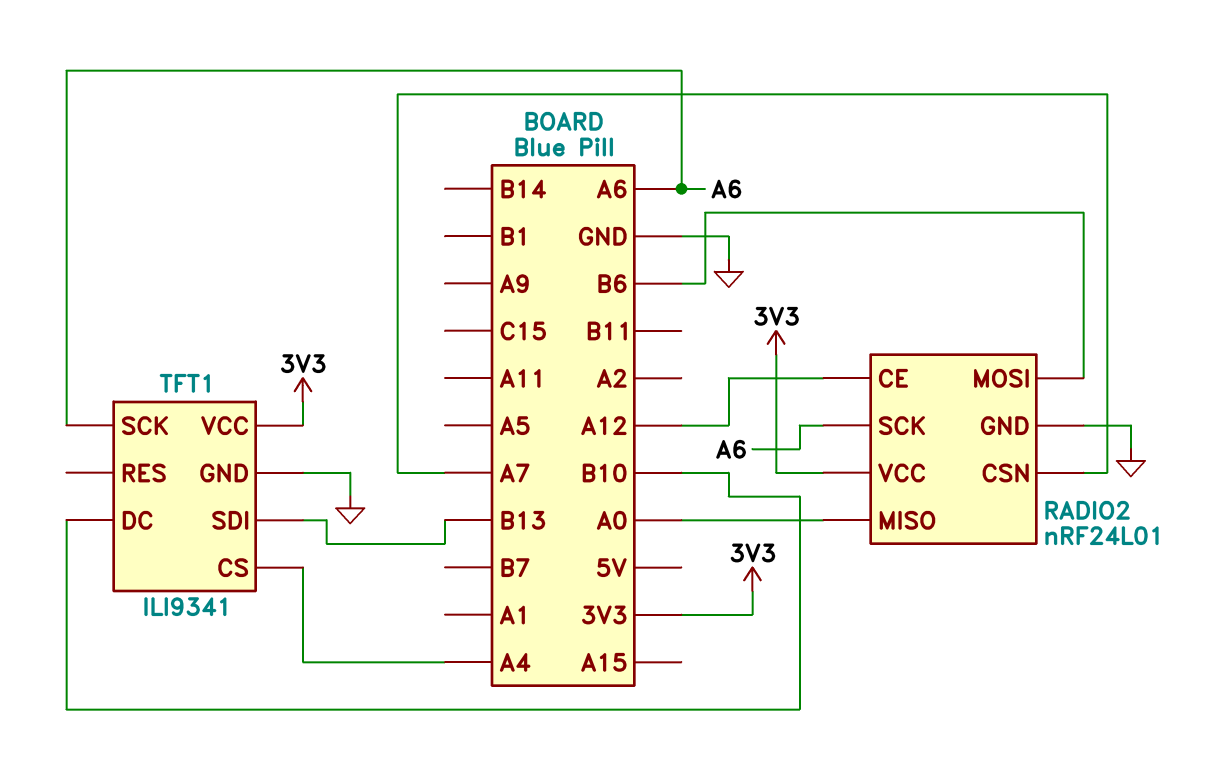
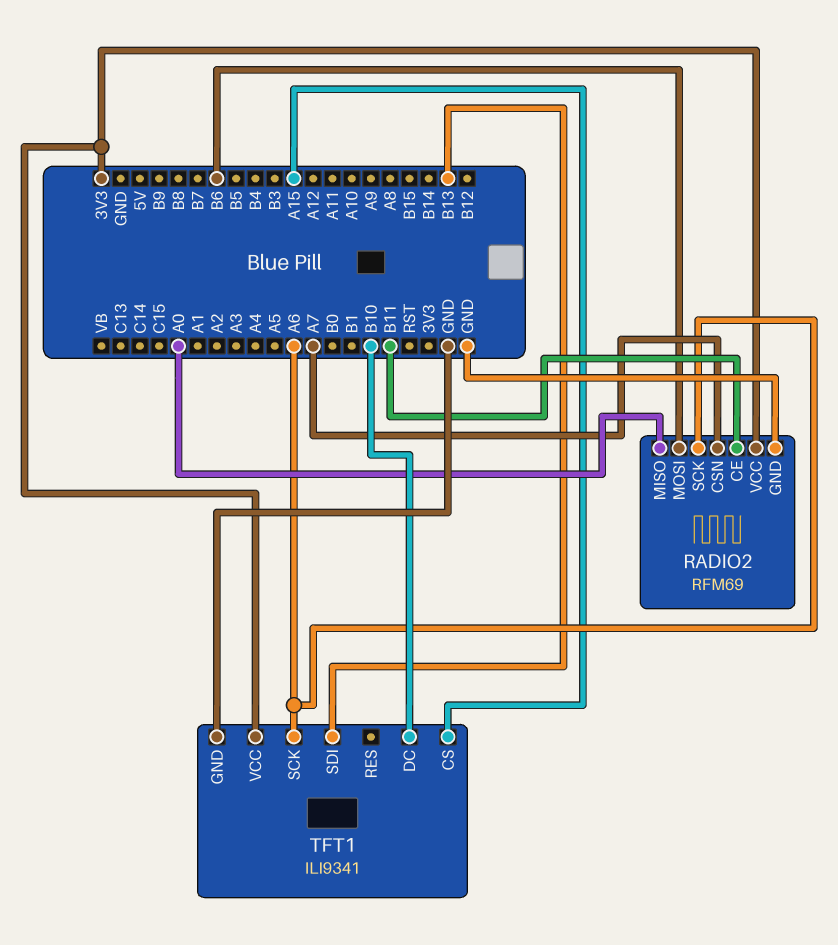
RADIO2: nRF24L01 -> RFM69
RADIO2 pin CE: A12 -> B11
TFT1 pin CS: A4 -> A15

